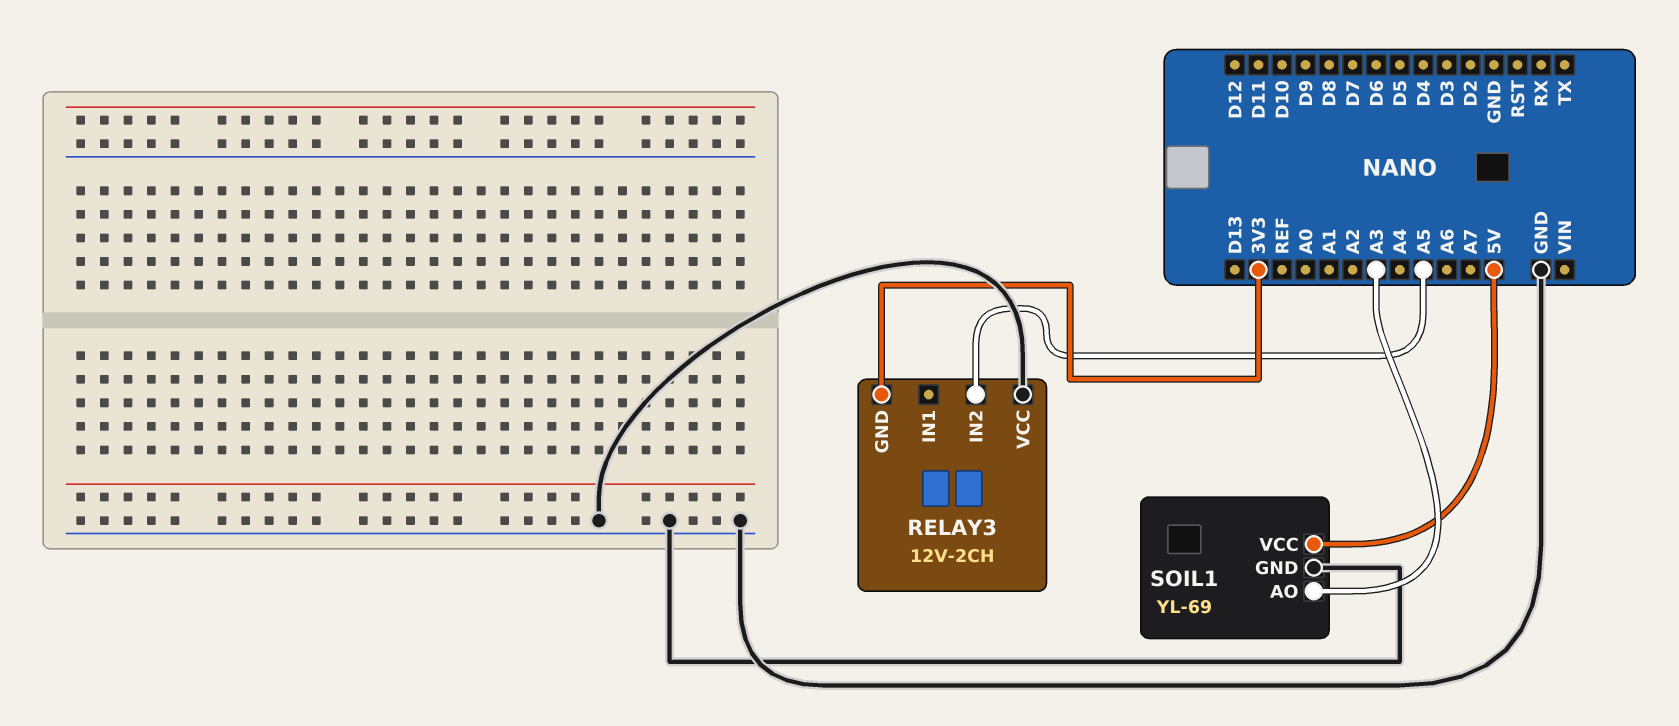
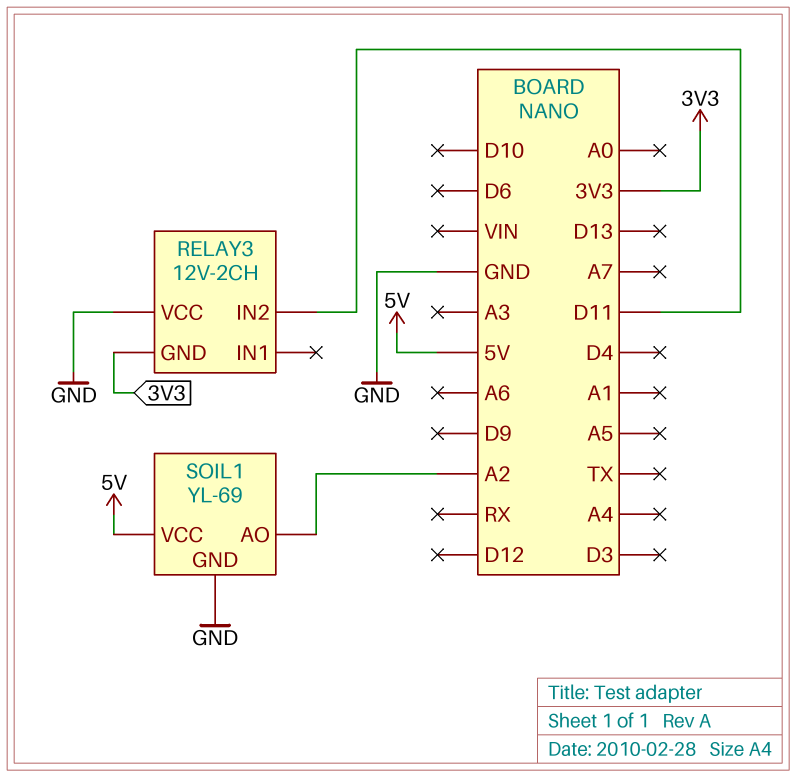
RELAY3 pin IN2: A5 -> D11
SOIL1 pin AO: A3 -> A2

